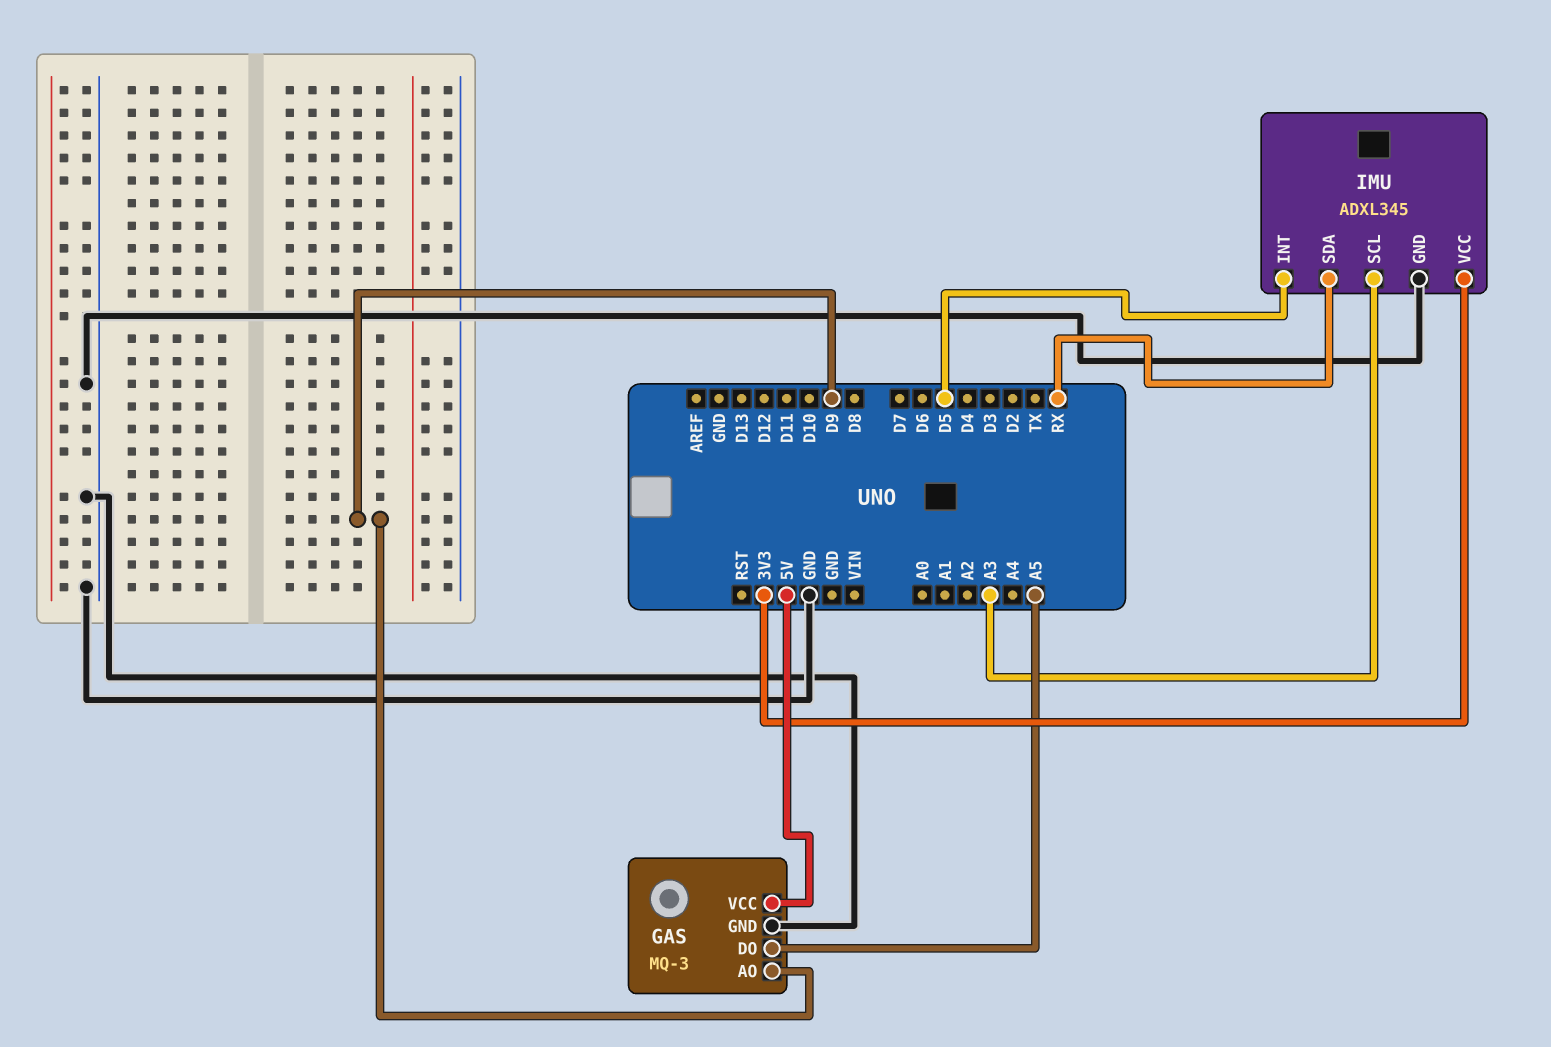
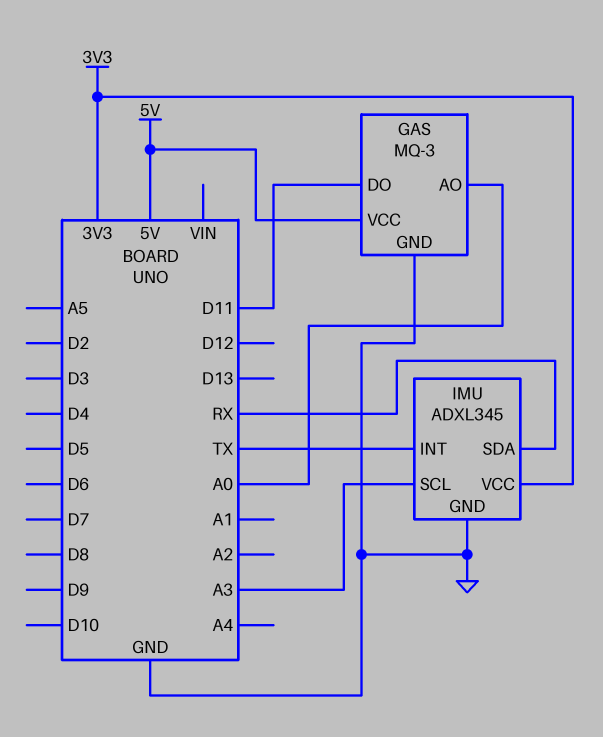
GAS pin AO: D9 -> A0
GAS pin DO: A5 -> D11
IMU pin INT: D5 -> TX

